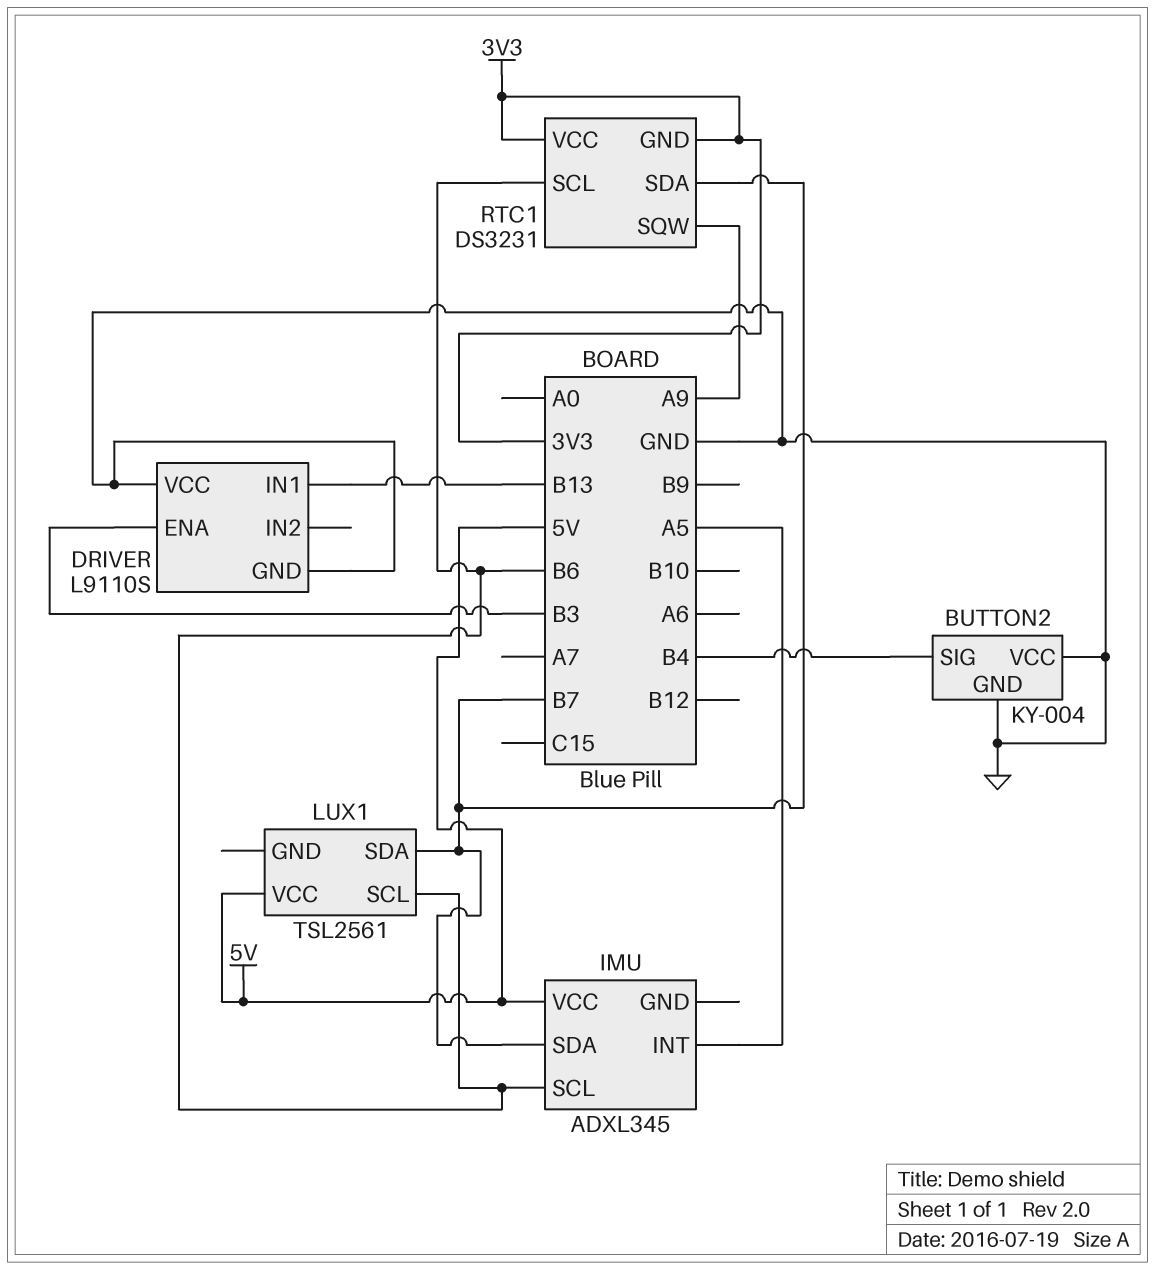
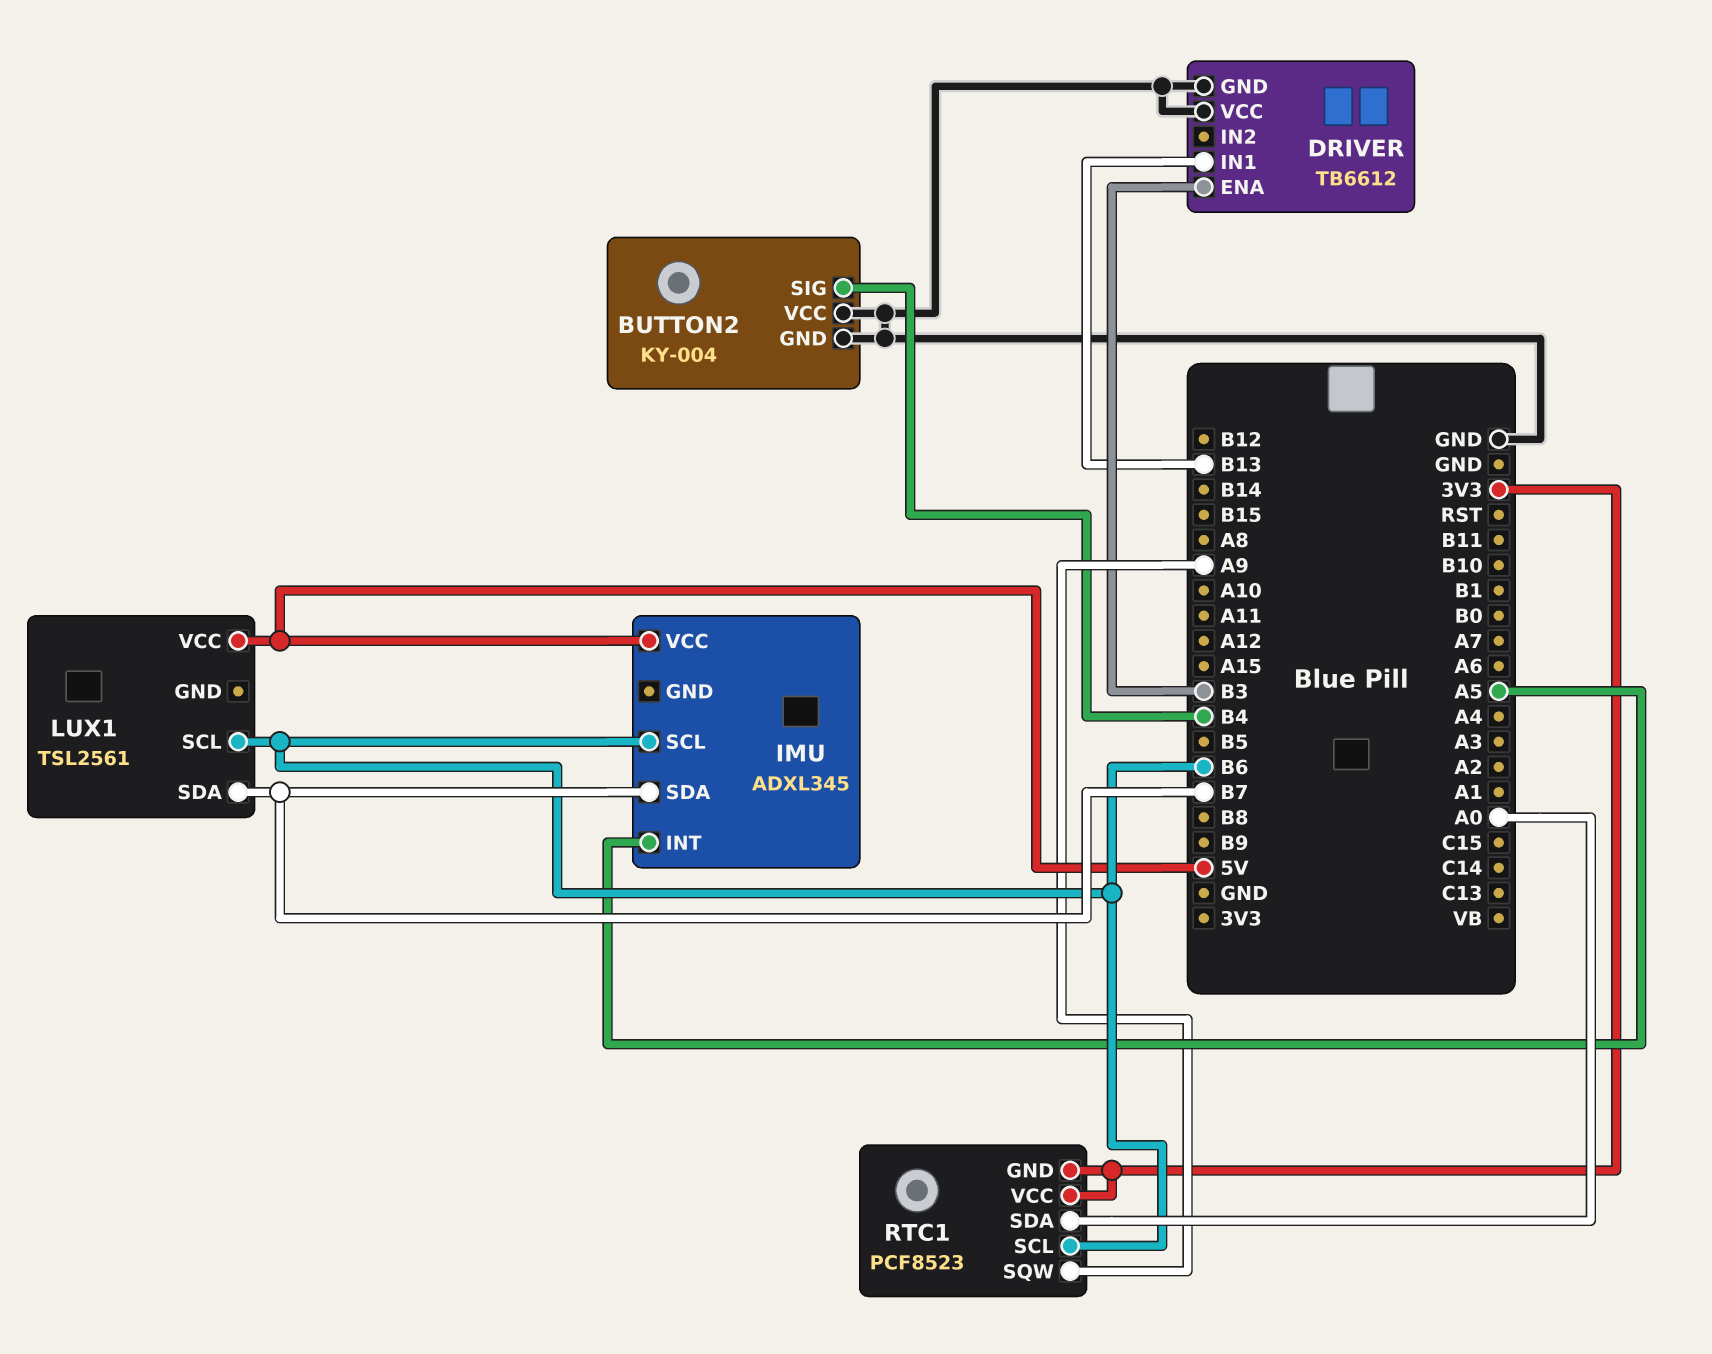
DRIVER: L9110S -> TB6612
RTC1: DS3231 -> PCF8523
RTC1 pin SDA: B7 -> A0

